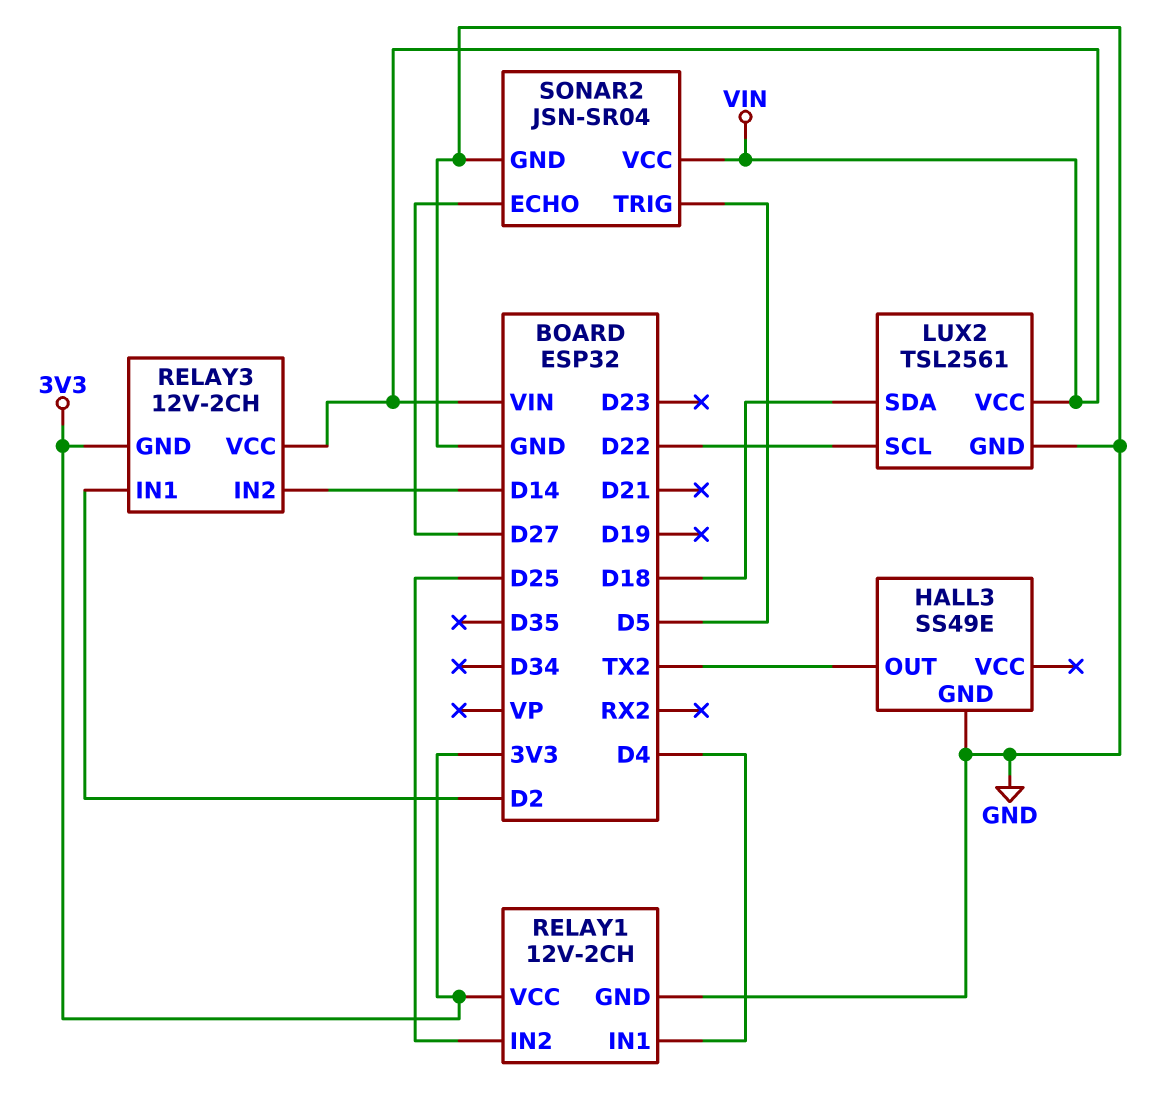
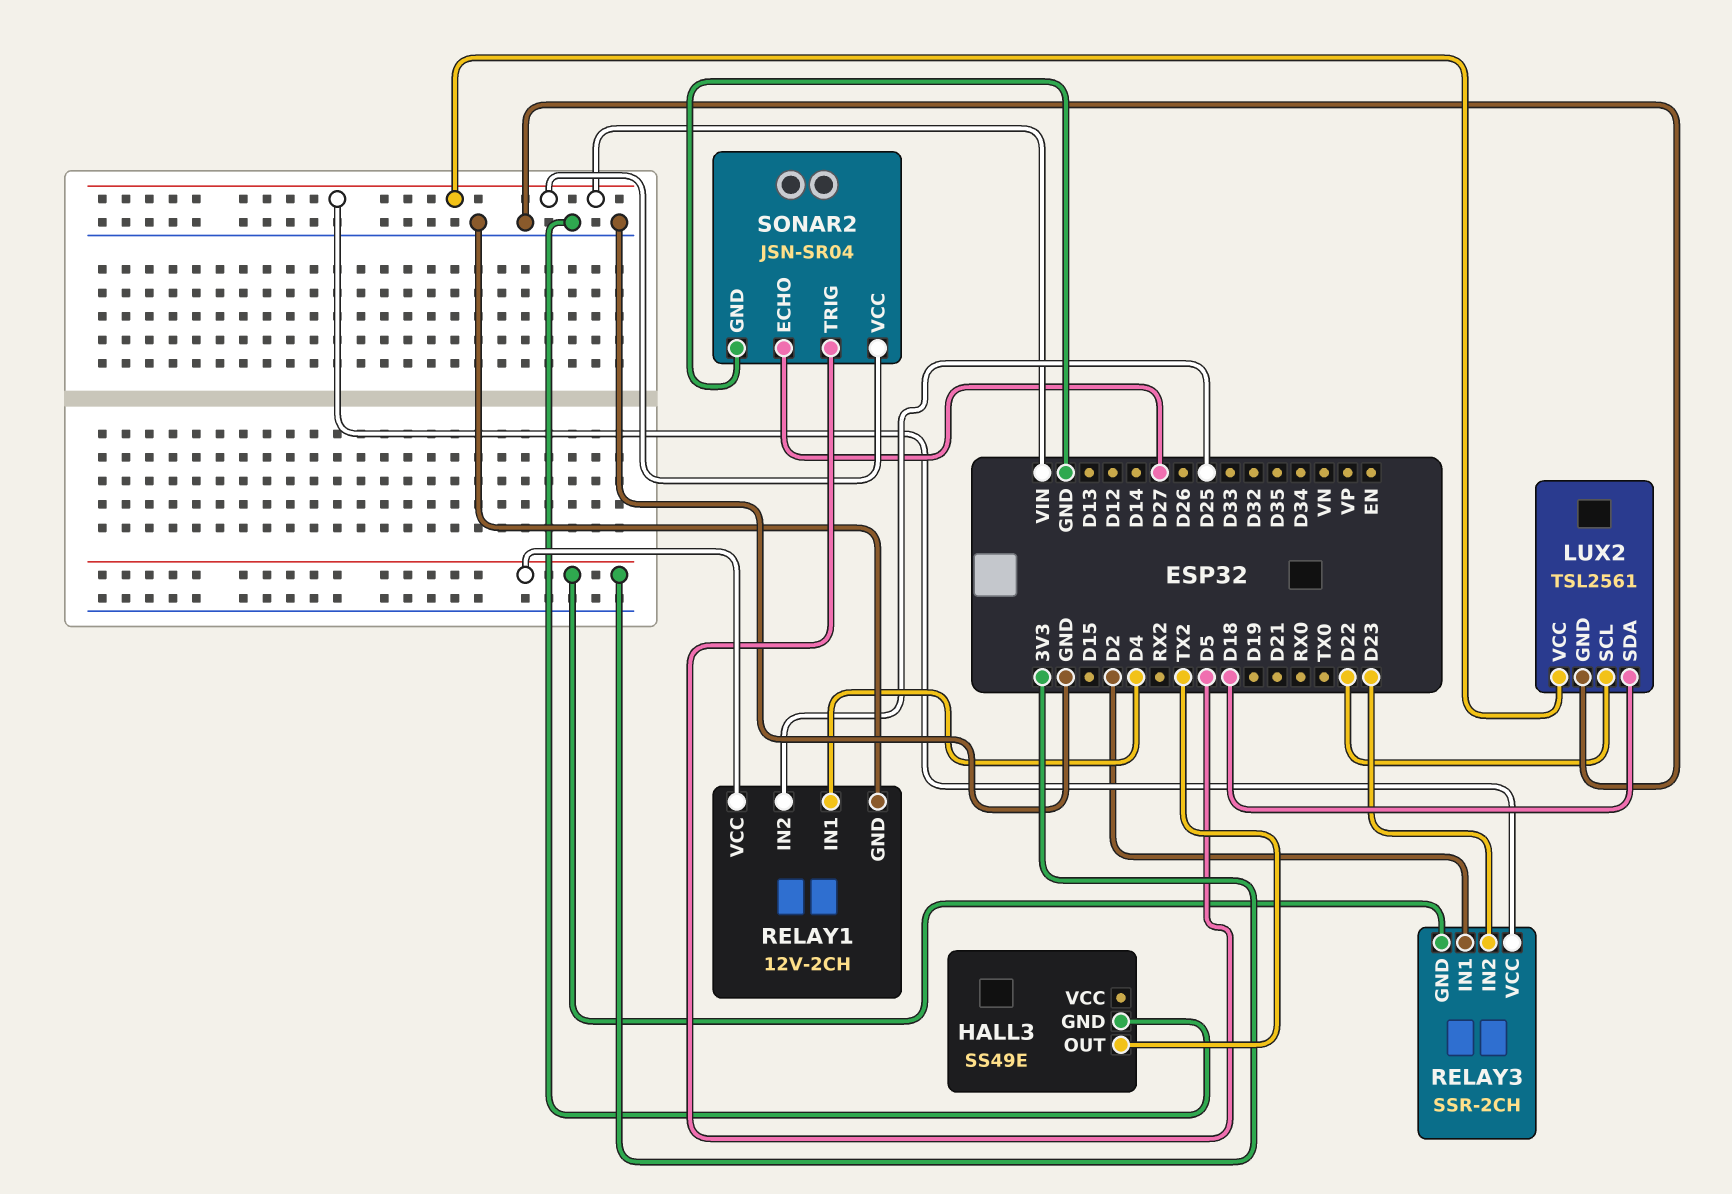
RELAY3: 12V-2CH -> SSR-2CH
RELAY3 pin IN2: D14 -> D23

